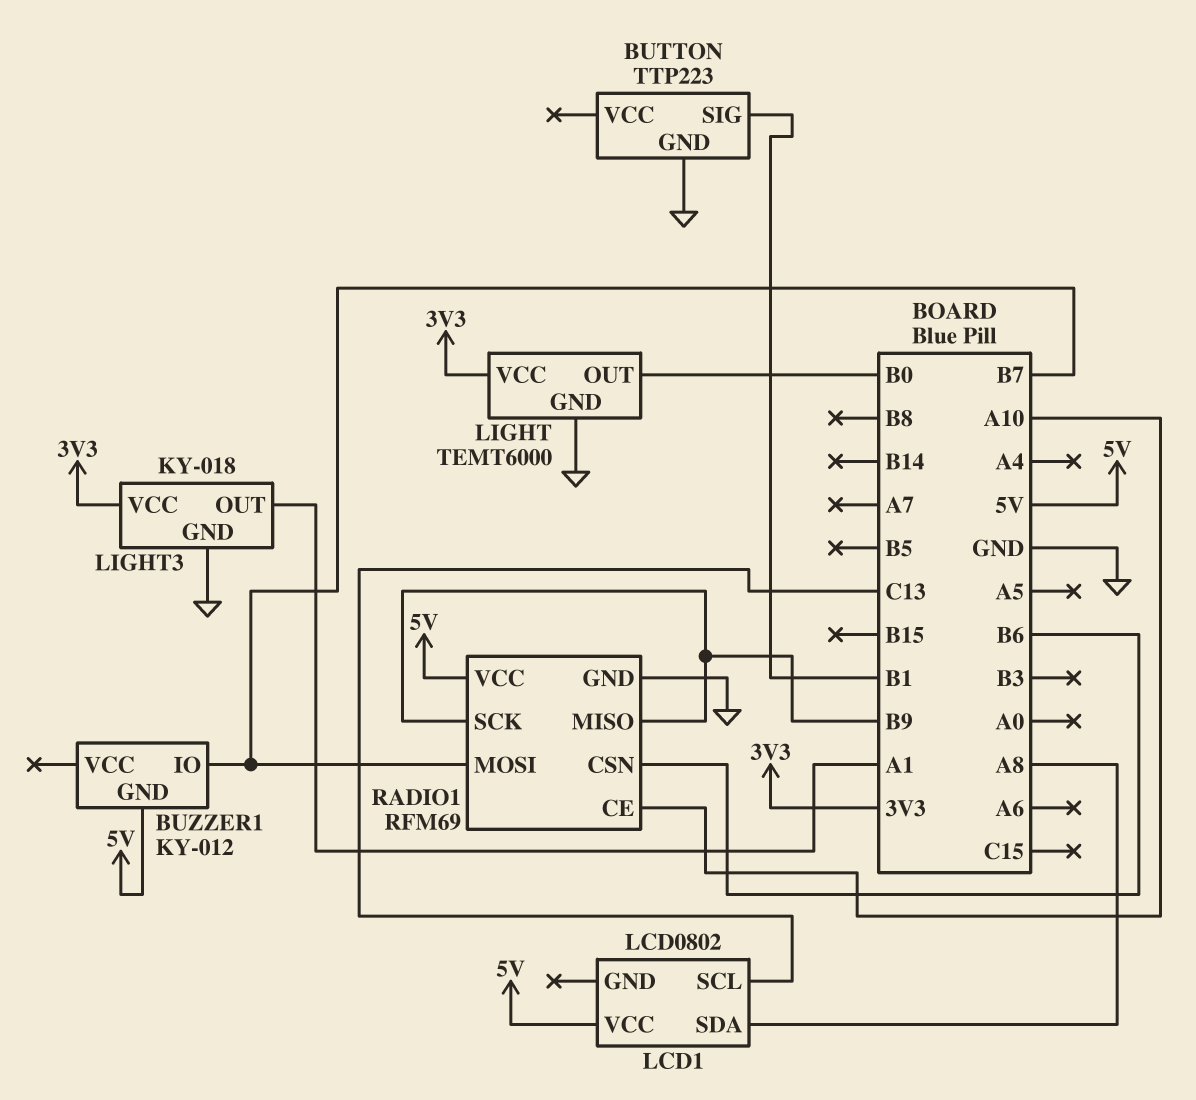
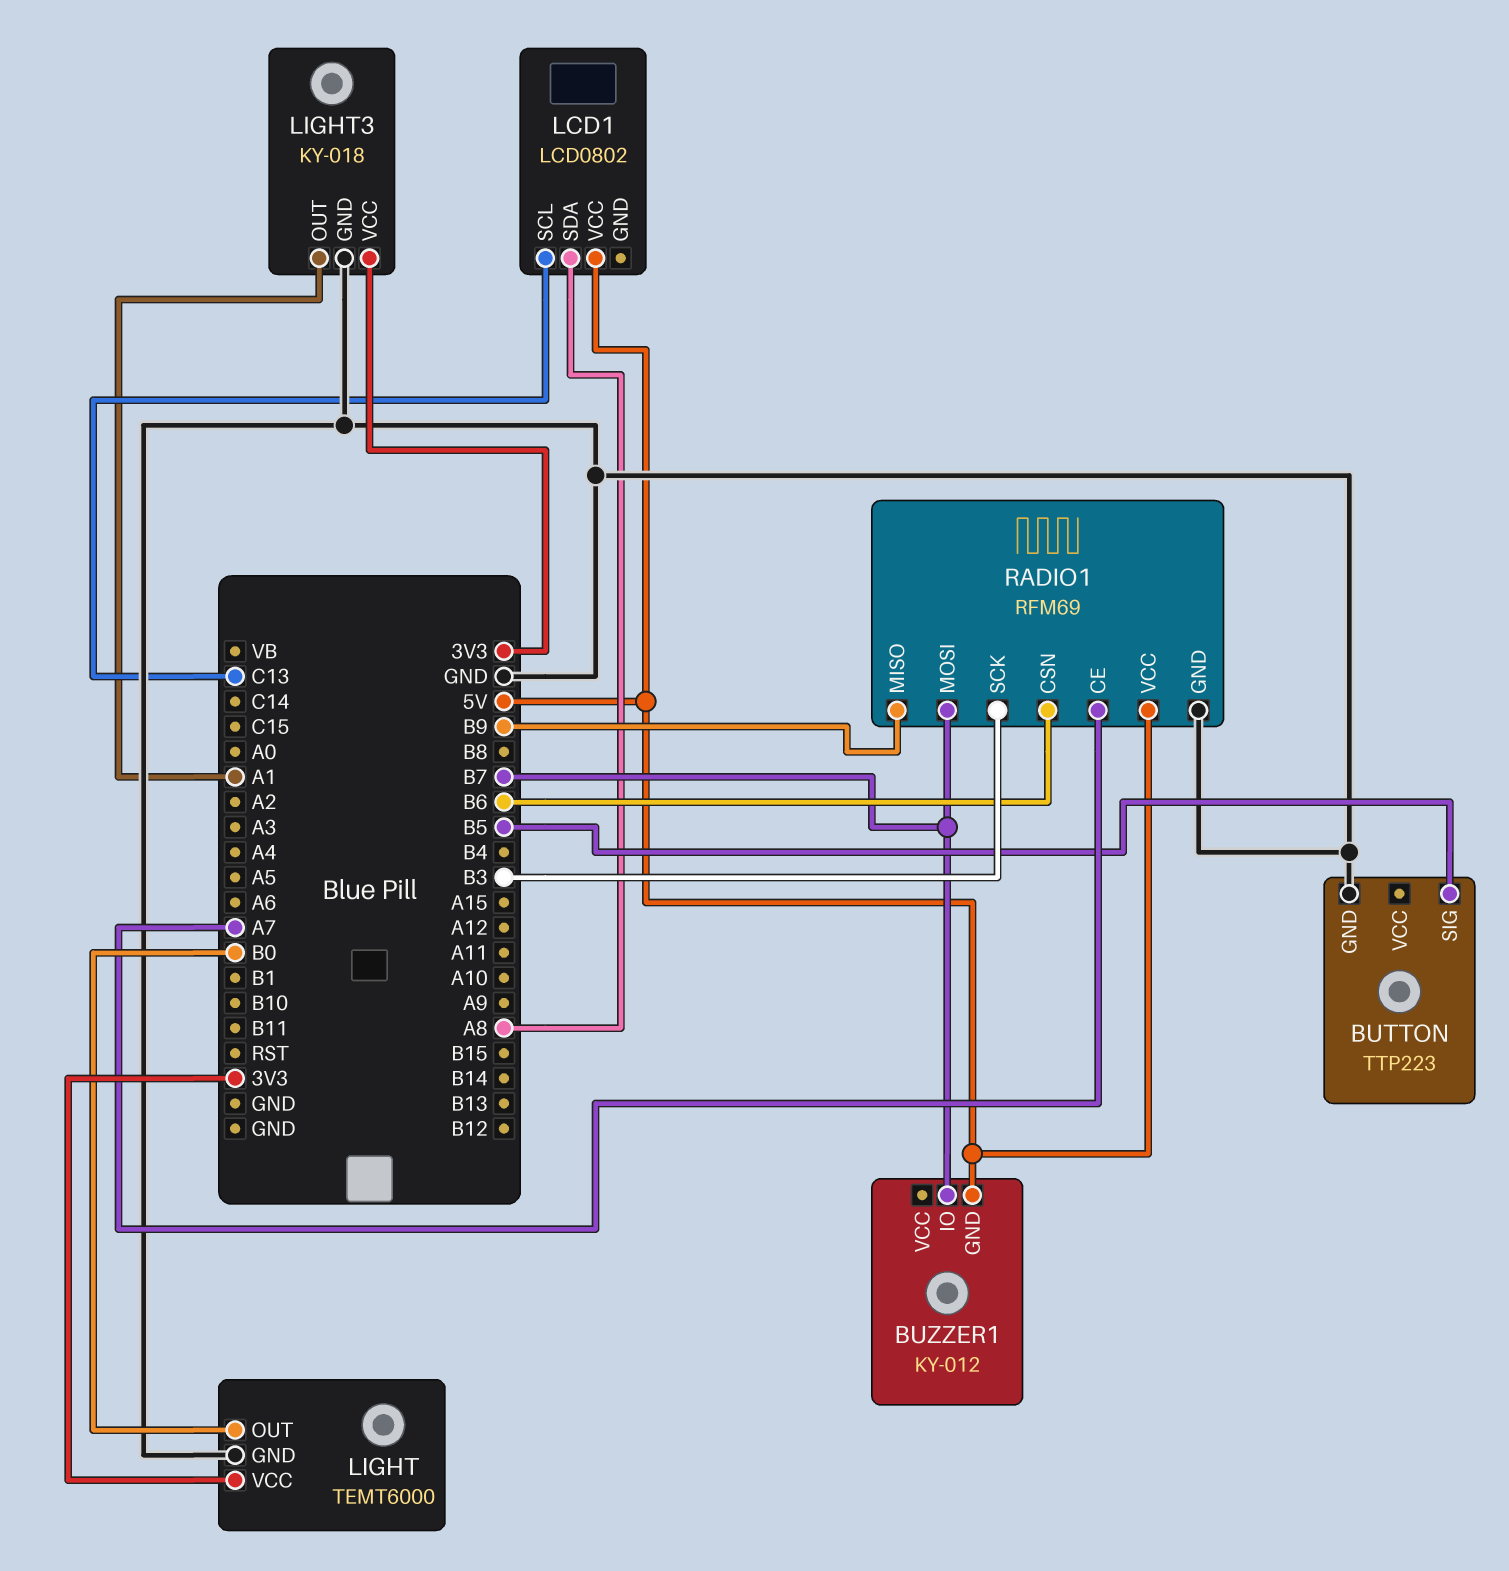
BUTTON pin SIG: B1 -> B5
RADIO1 pin CE: A10 -> A7
RADIO1 pin SCK: B9 -> B3

